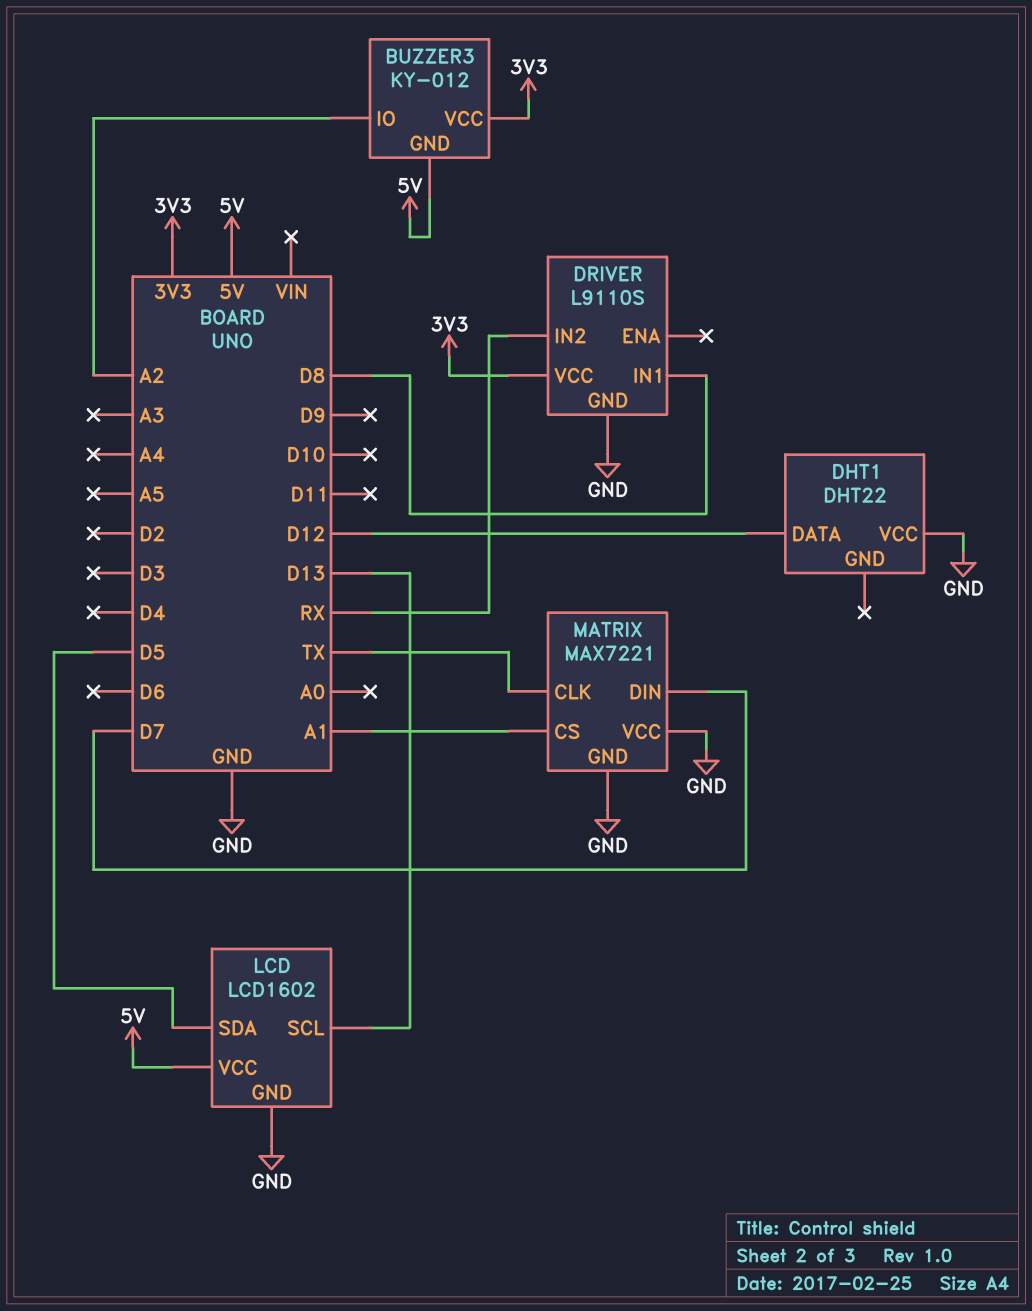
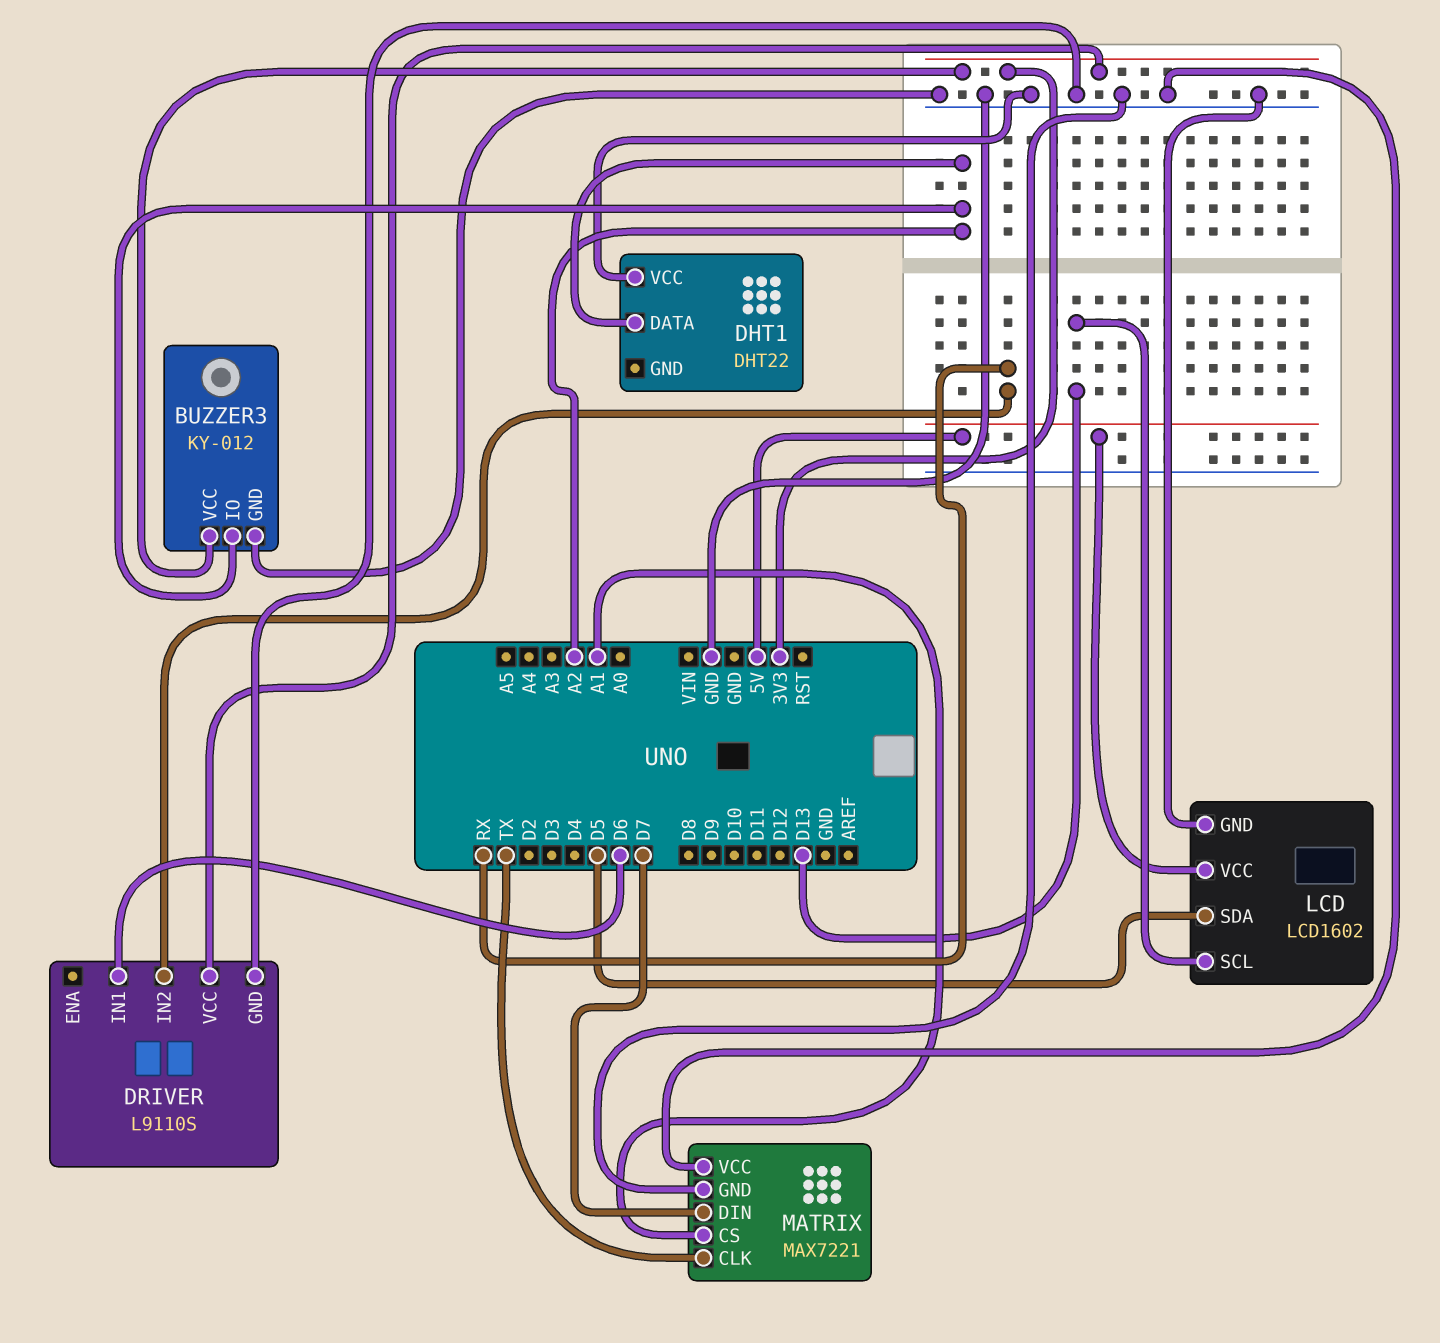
BUZZER3 pin GND: 5V -> GND
DHT1 pin DATA: D12 -> A2
DRIVER pin IN1: D8 -> D6

